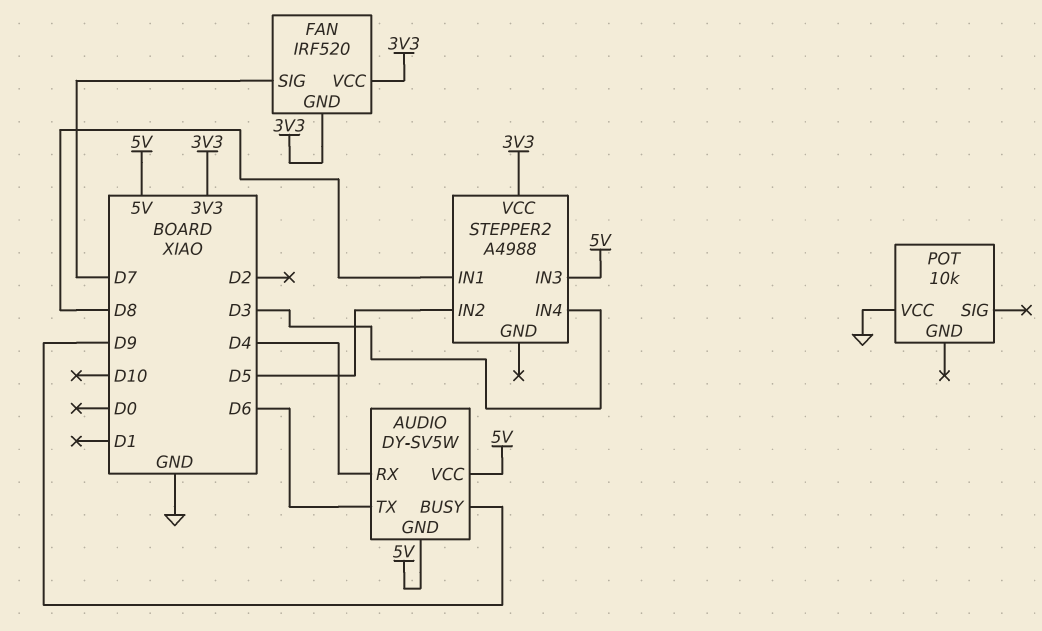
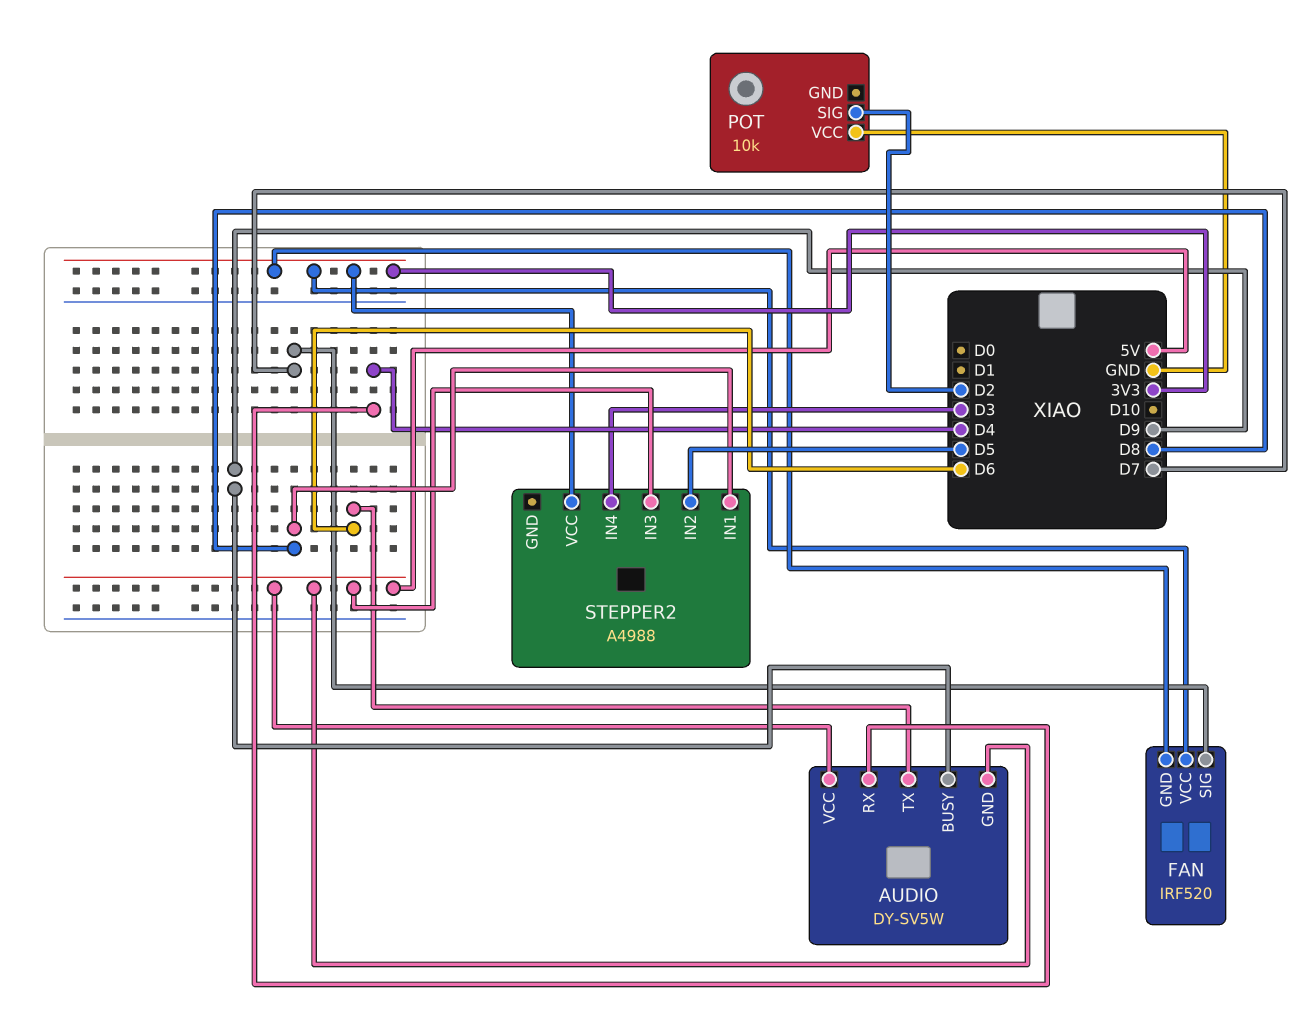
POT pin SIG: none -> D2

